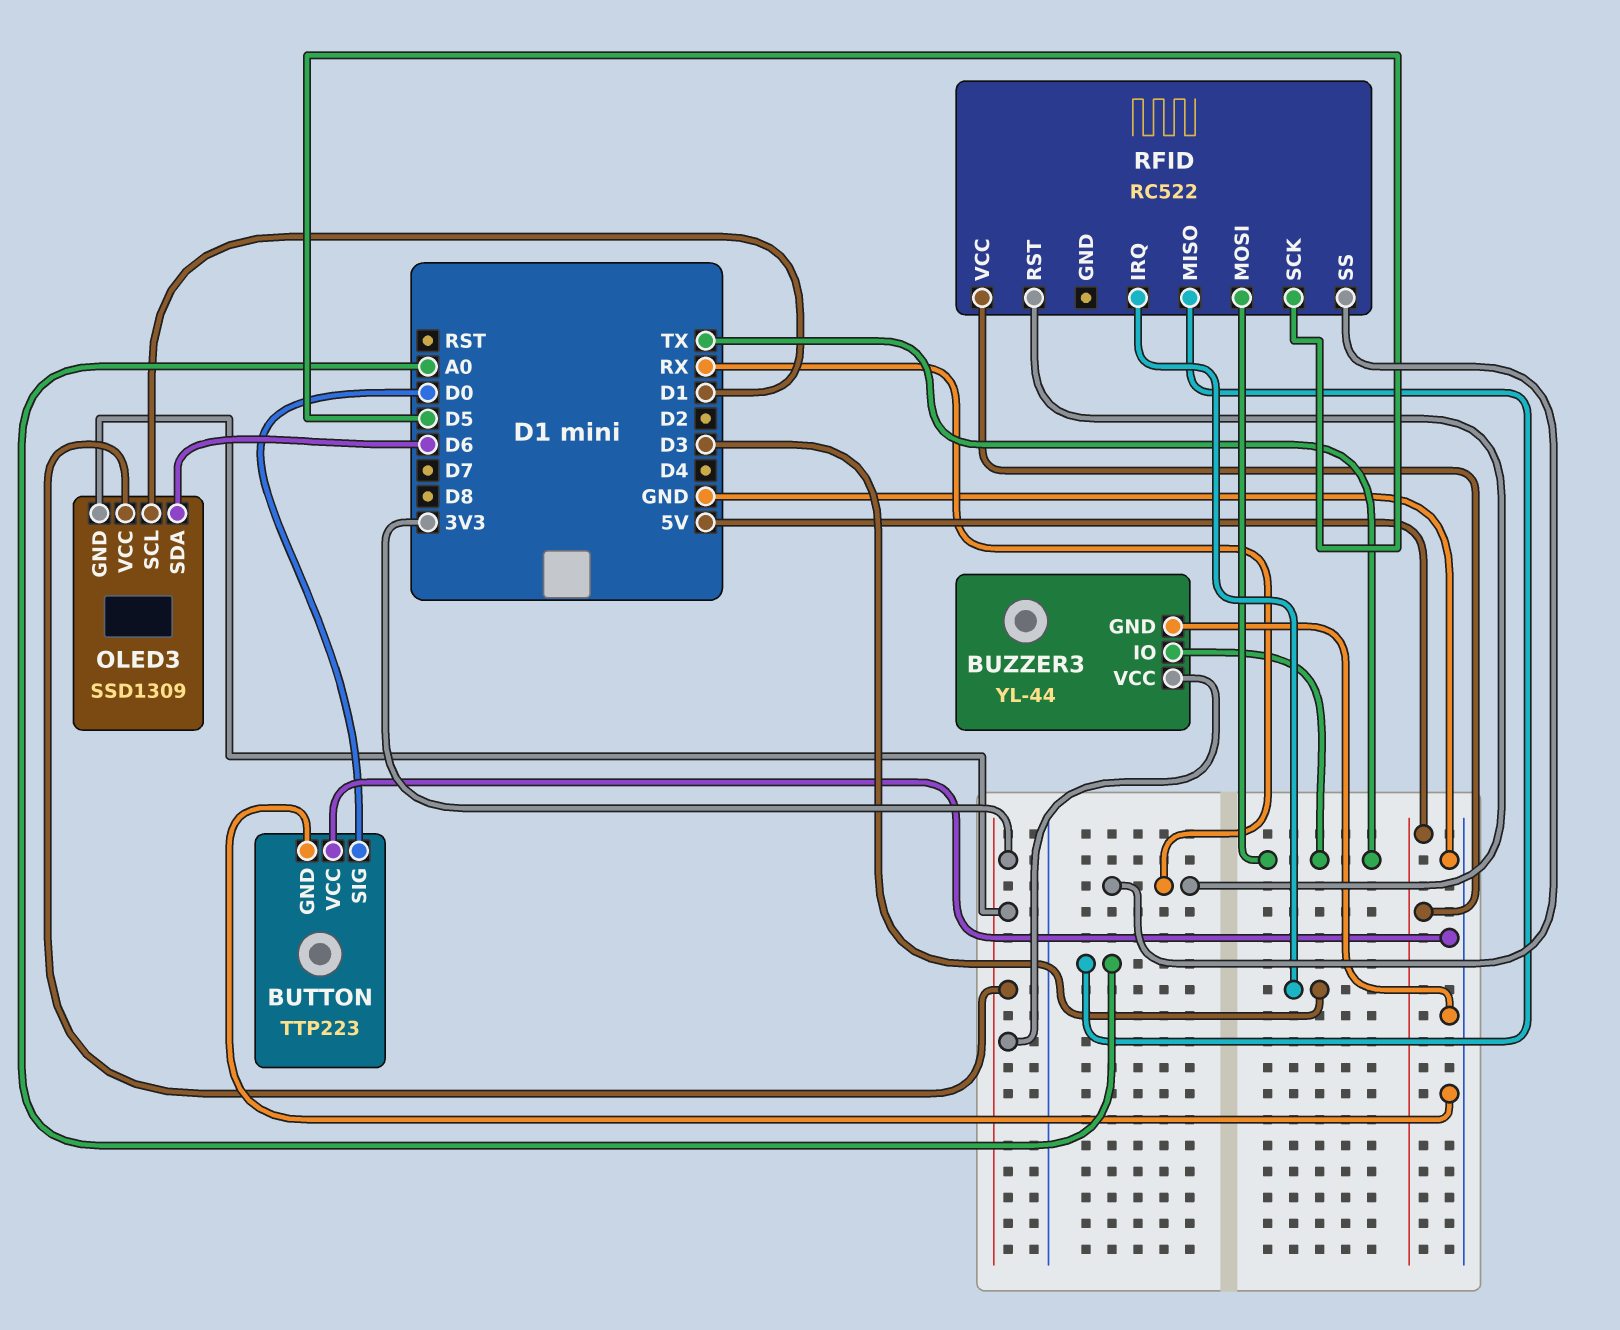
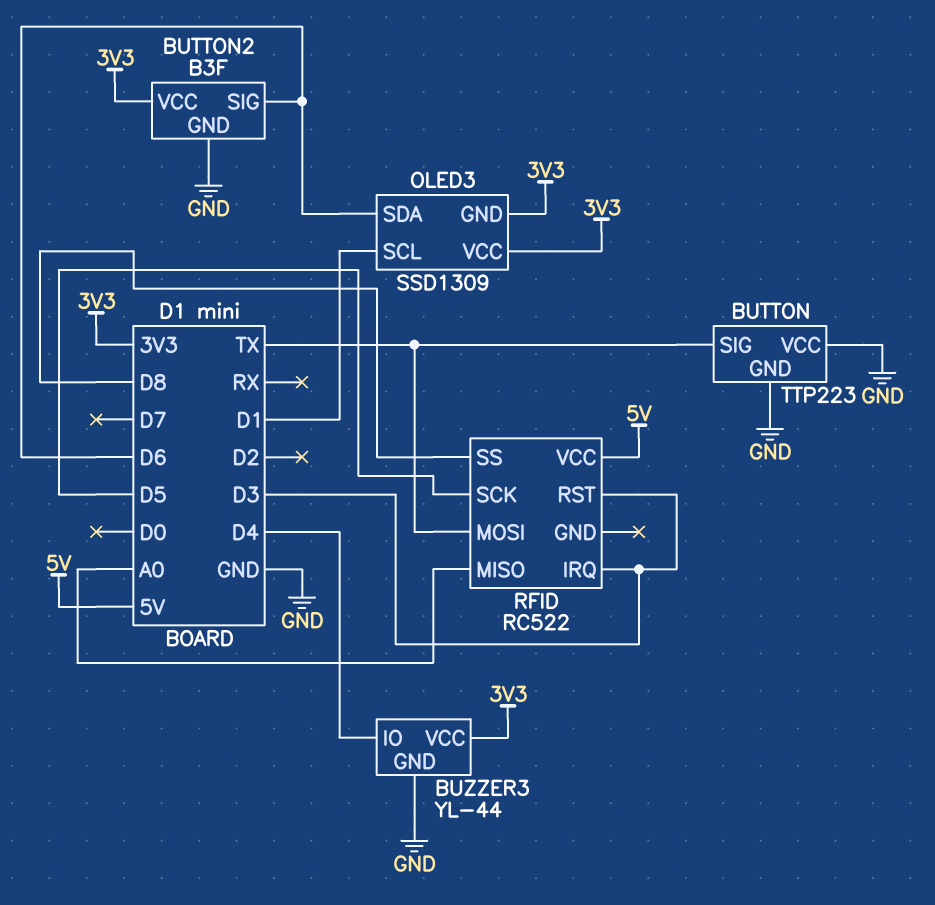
BUTTON pin SIG: D0 -> TX
BUTTON2: none -> B3F
BUTTON2 pin GND: none -> GND
BUTTON2 pin SIG: none -> D6
BUTTON2 pin VCC: none -> 3V3
BUZZER3 pin IO: TX -> D4
RFID pin RST: RX -> D3
RFID pin SS: RX -> D8

